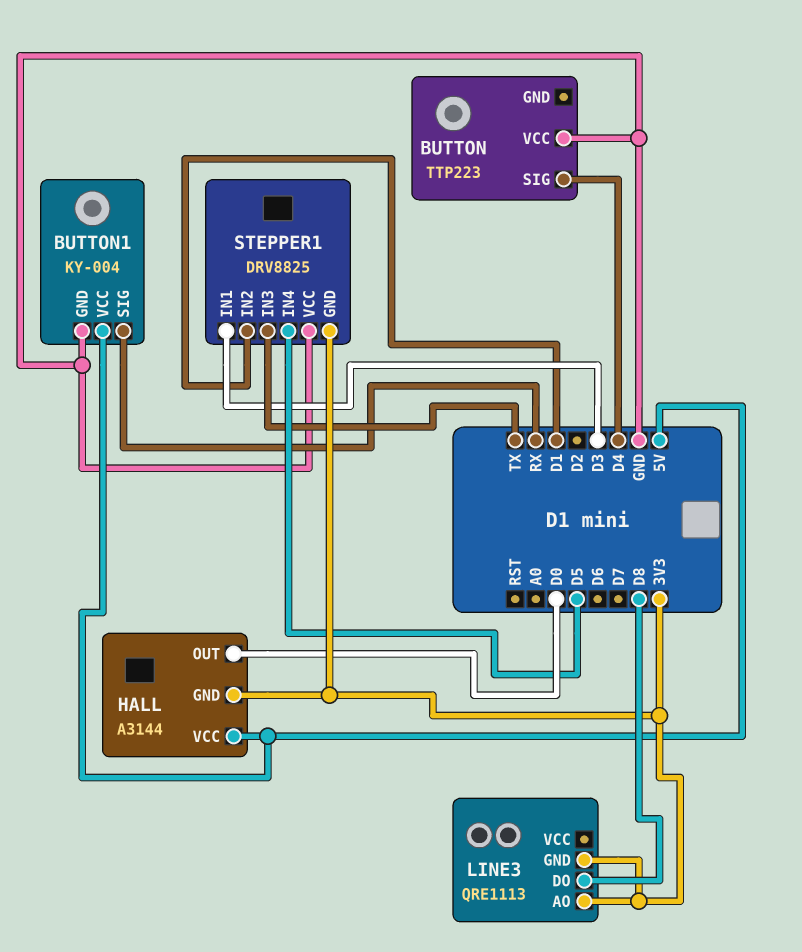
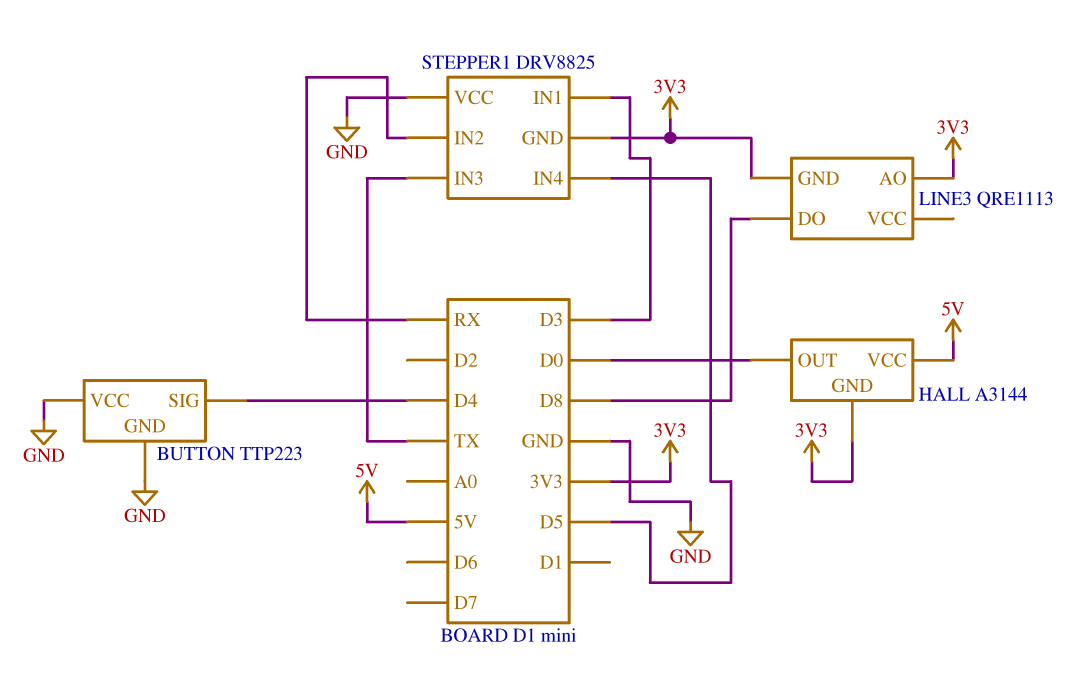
BUTTON pin GND: none -> GND
BUTTON1: KY-004 -> none
BUTTON1 pin GND: GND -> none
BUTTON1 pin SIG: RX -> none
BUTTON1 pin VCC: 5V -> none
STEPPER1 pin IN2: D1 -> RX

